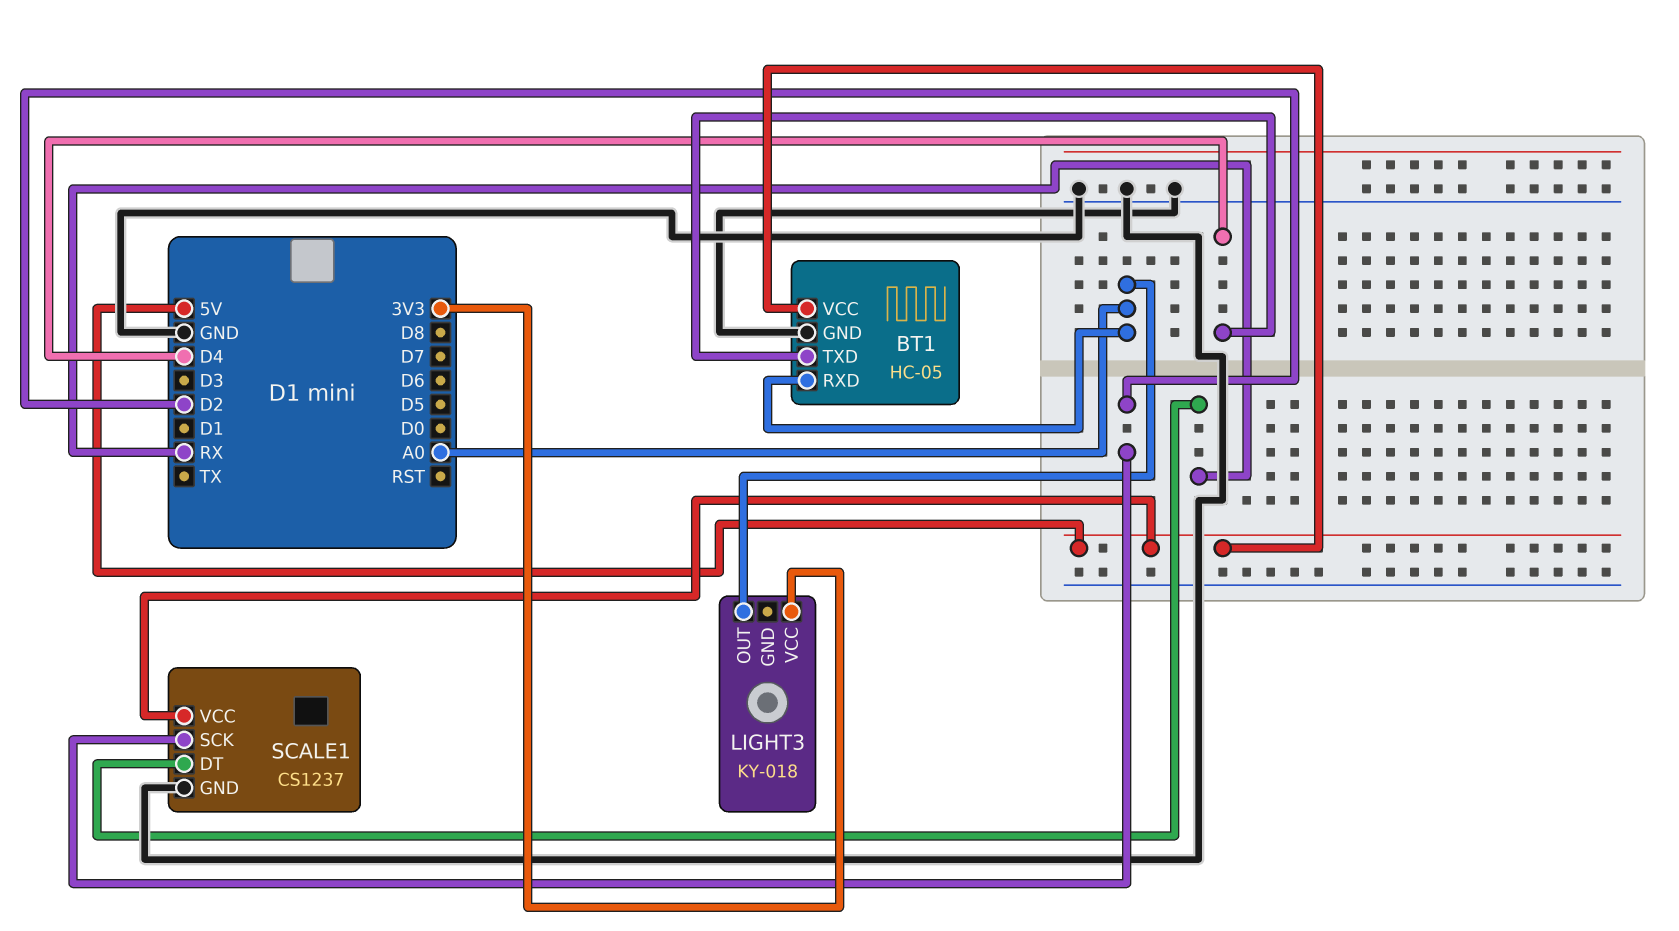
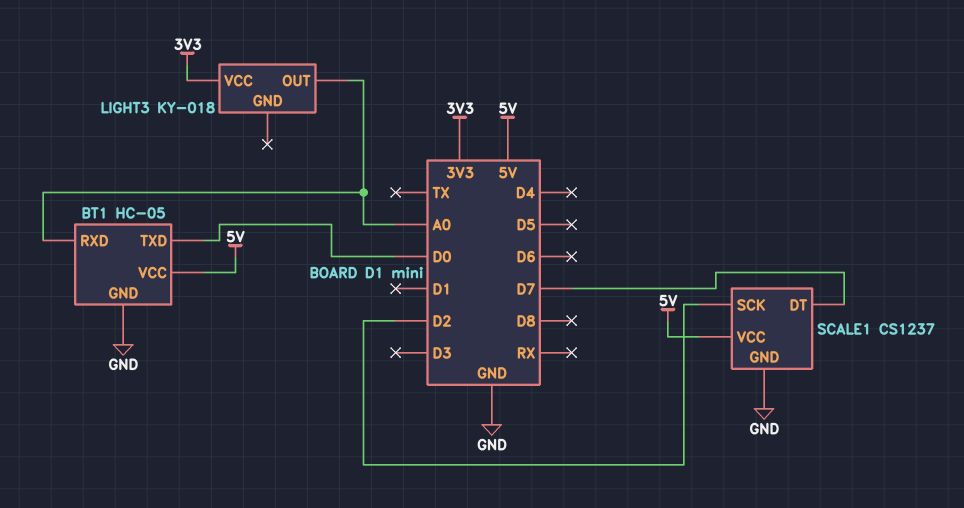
BT1 pin TXD: D4 -> D0
SCALE1 pin DT: RX -> D7

